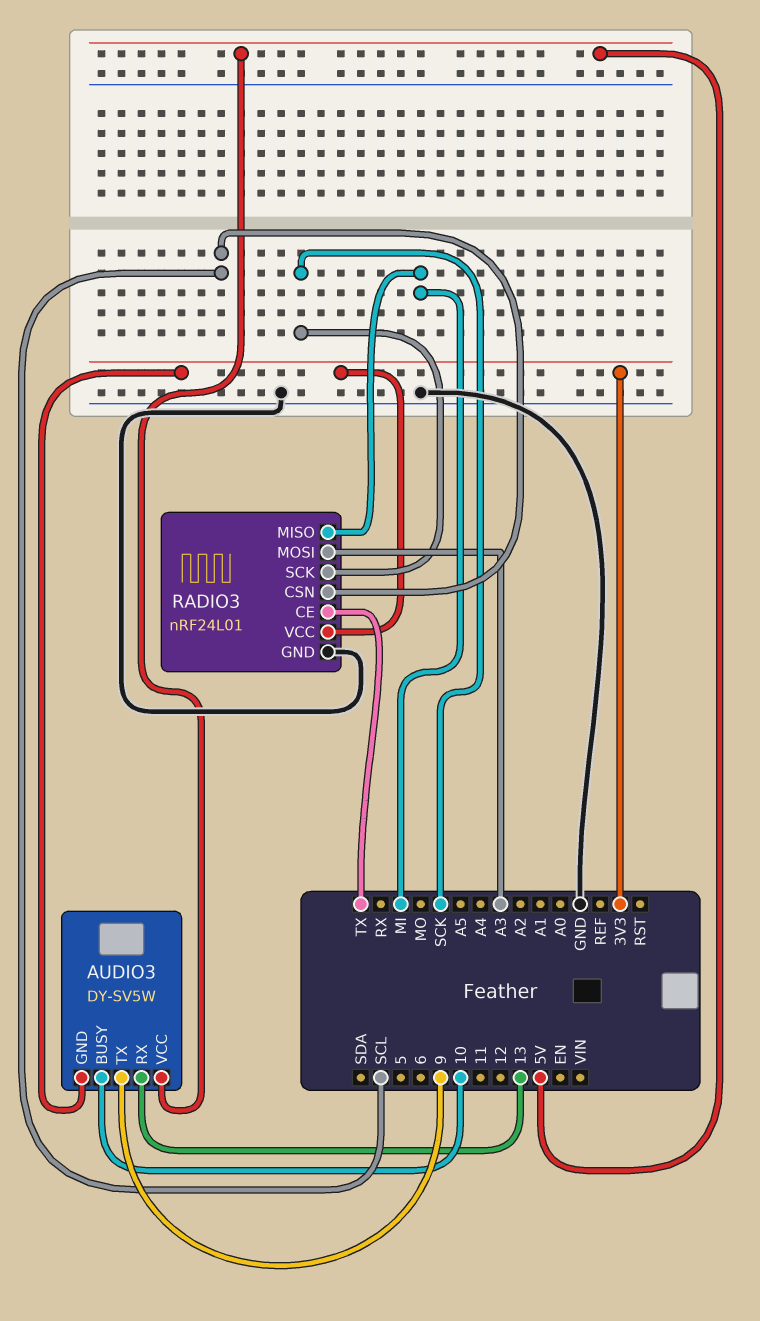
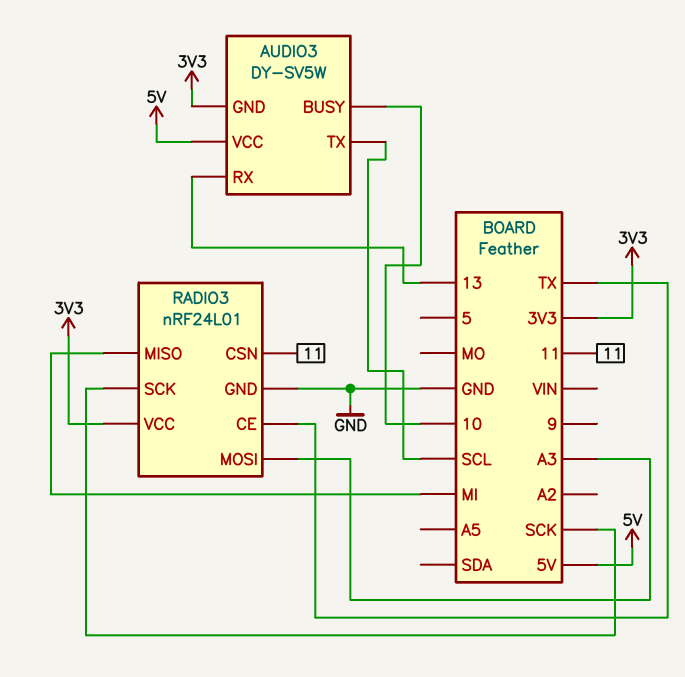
AUDIO3 pin TX: 9 -> SCL
RADIO3 pin CSN: SCL -> 11

